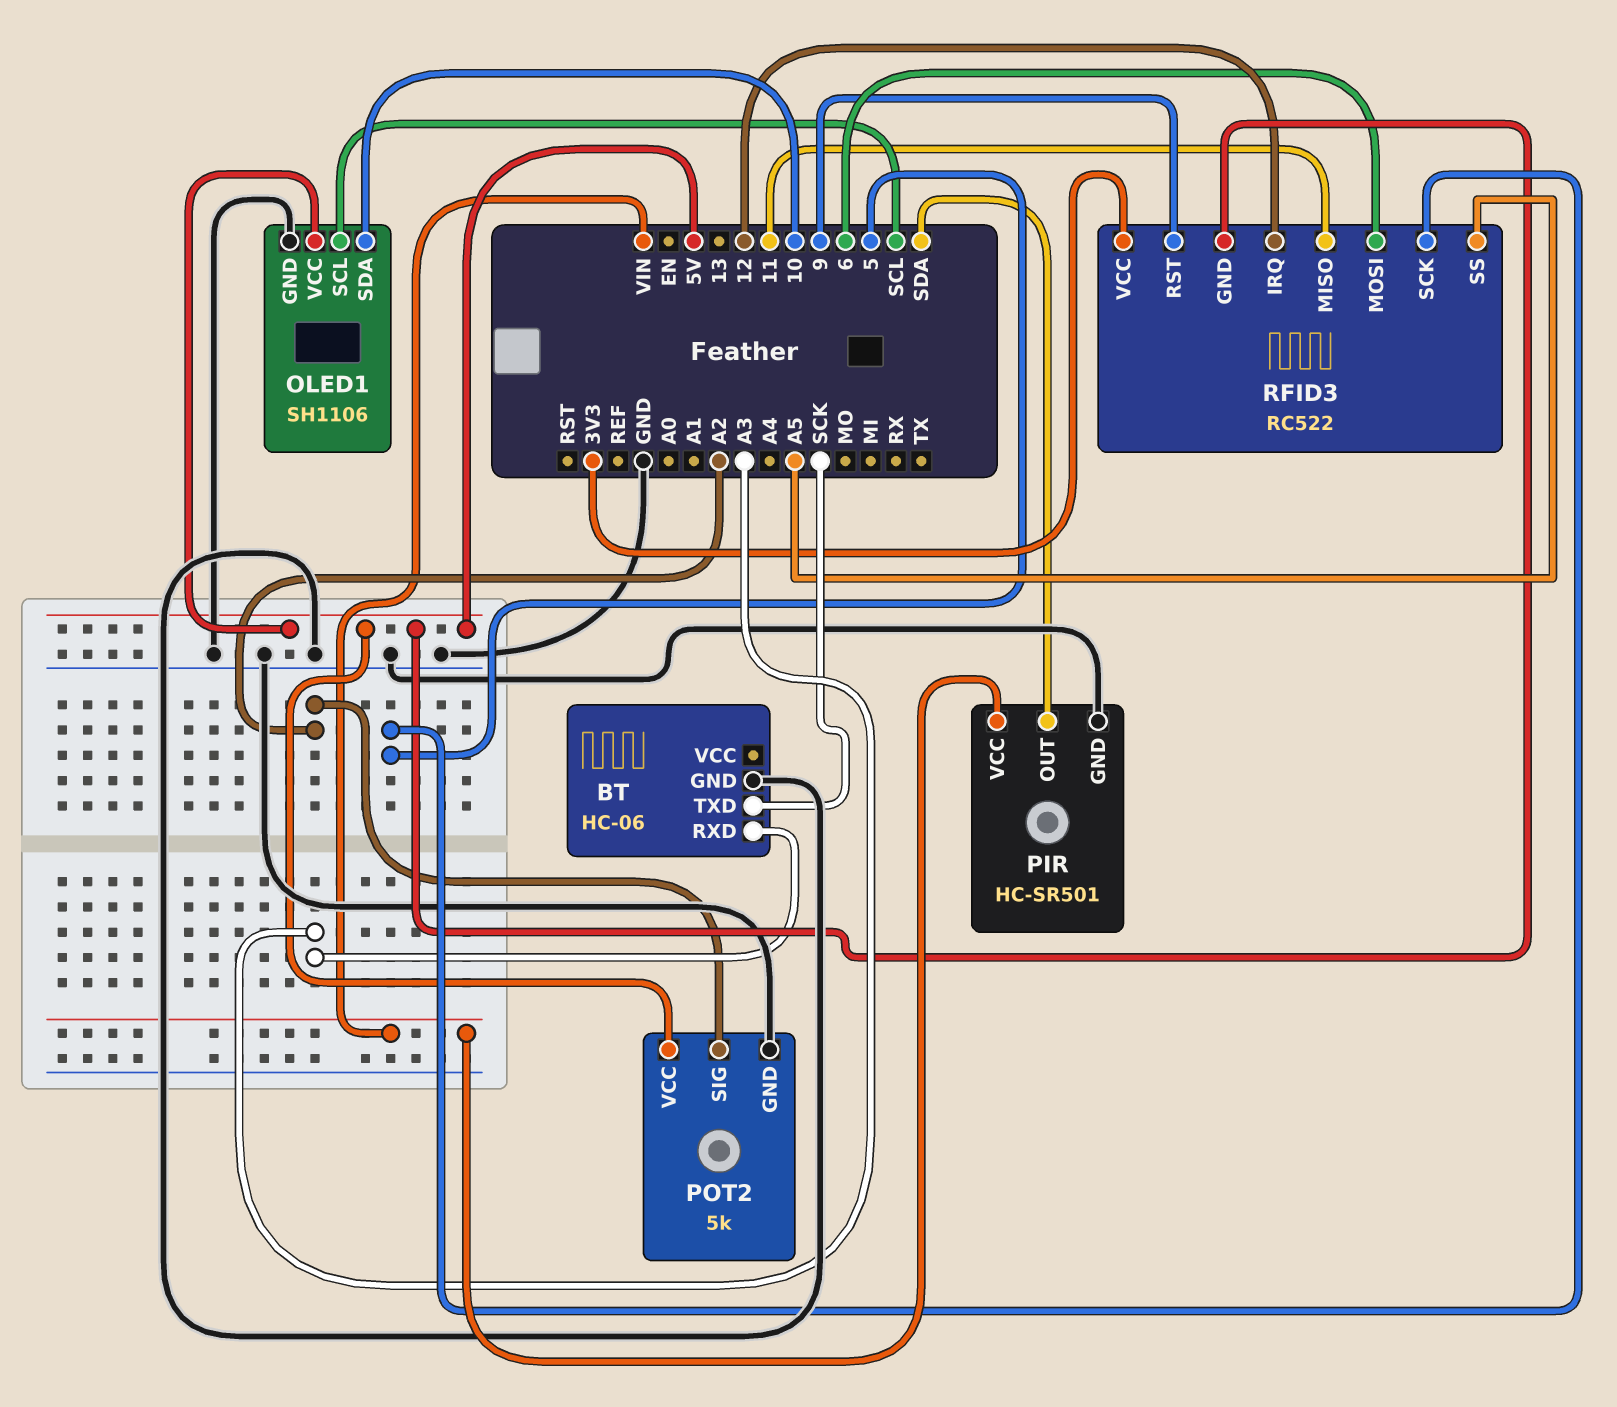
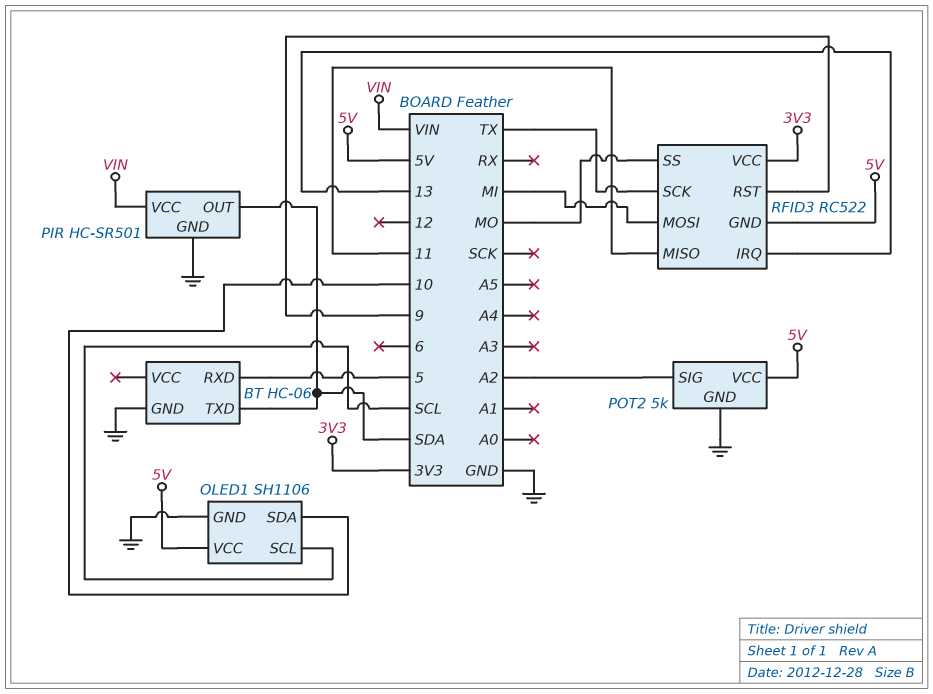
BT pin RXD: A3 -> 5
BT pin TXD: SCK -> SDA
RFID3 pin IRQ: 12 -> 13
RFID3 pin MOSI: 6 -> MI
RFID3 pin SCK: 5 -> TX
RFID3 pin SS: A5 -> MO

